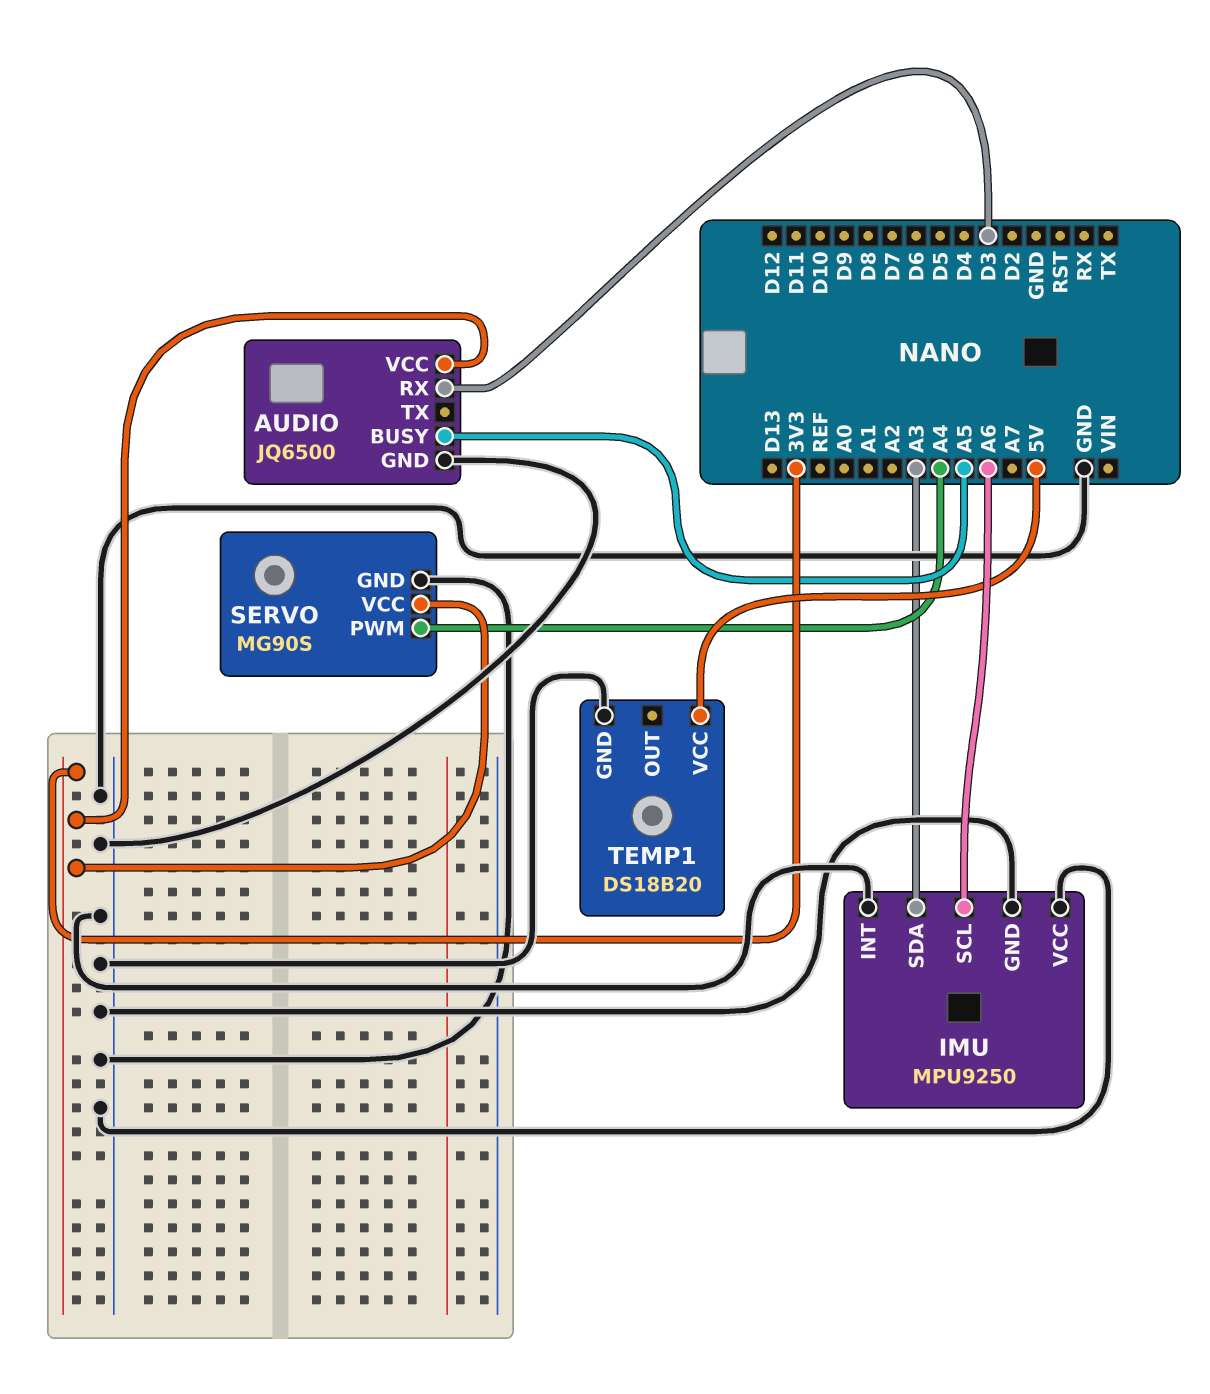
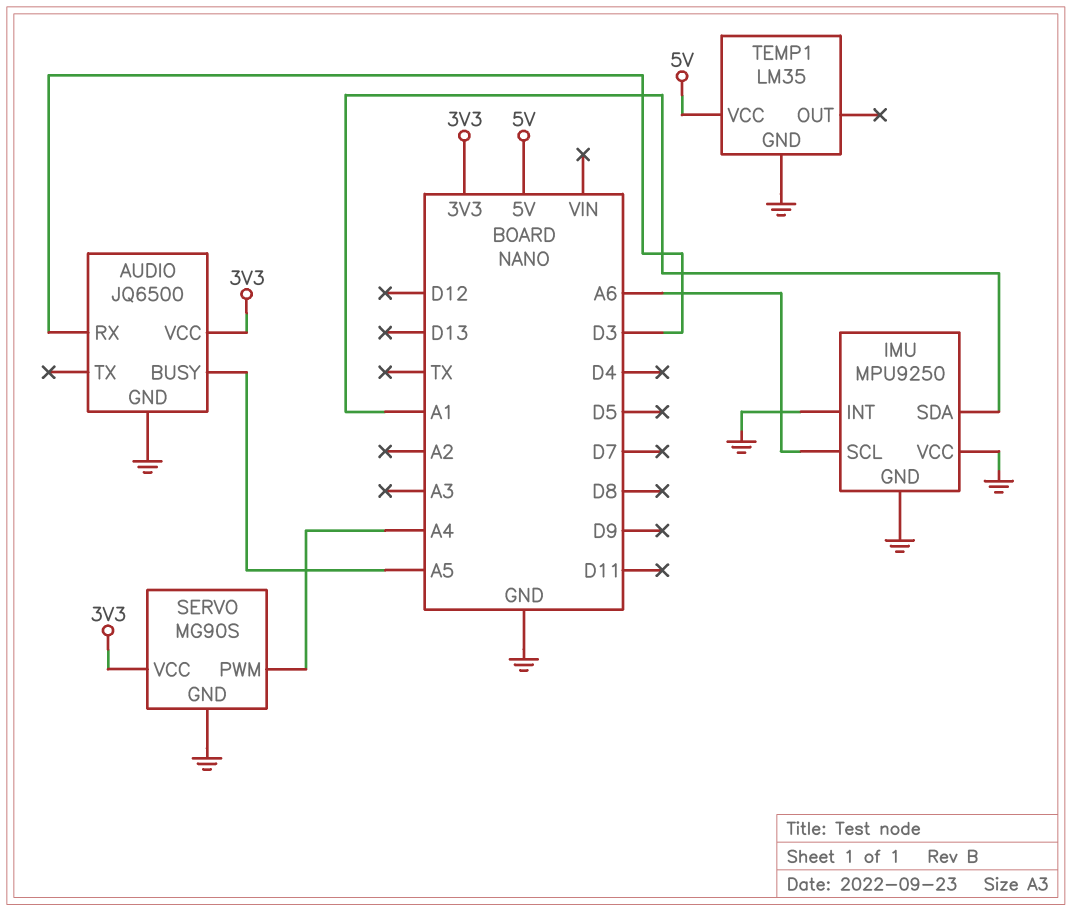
IMU pin SDA: A3 -> A1
TEMP1: DS18B20 -> LM35

